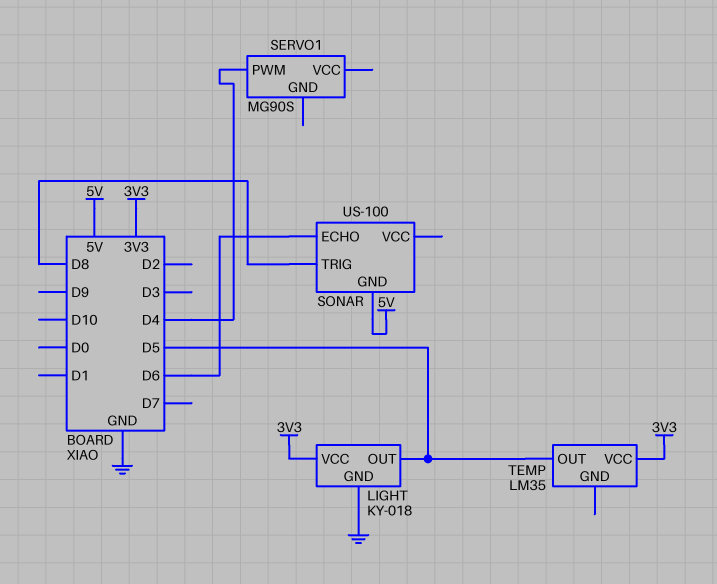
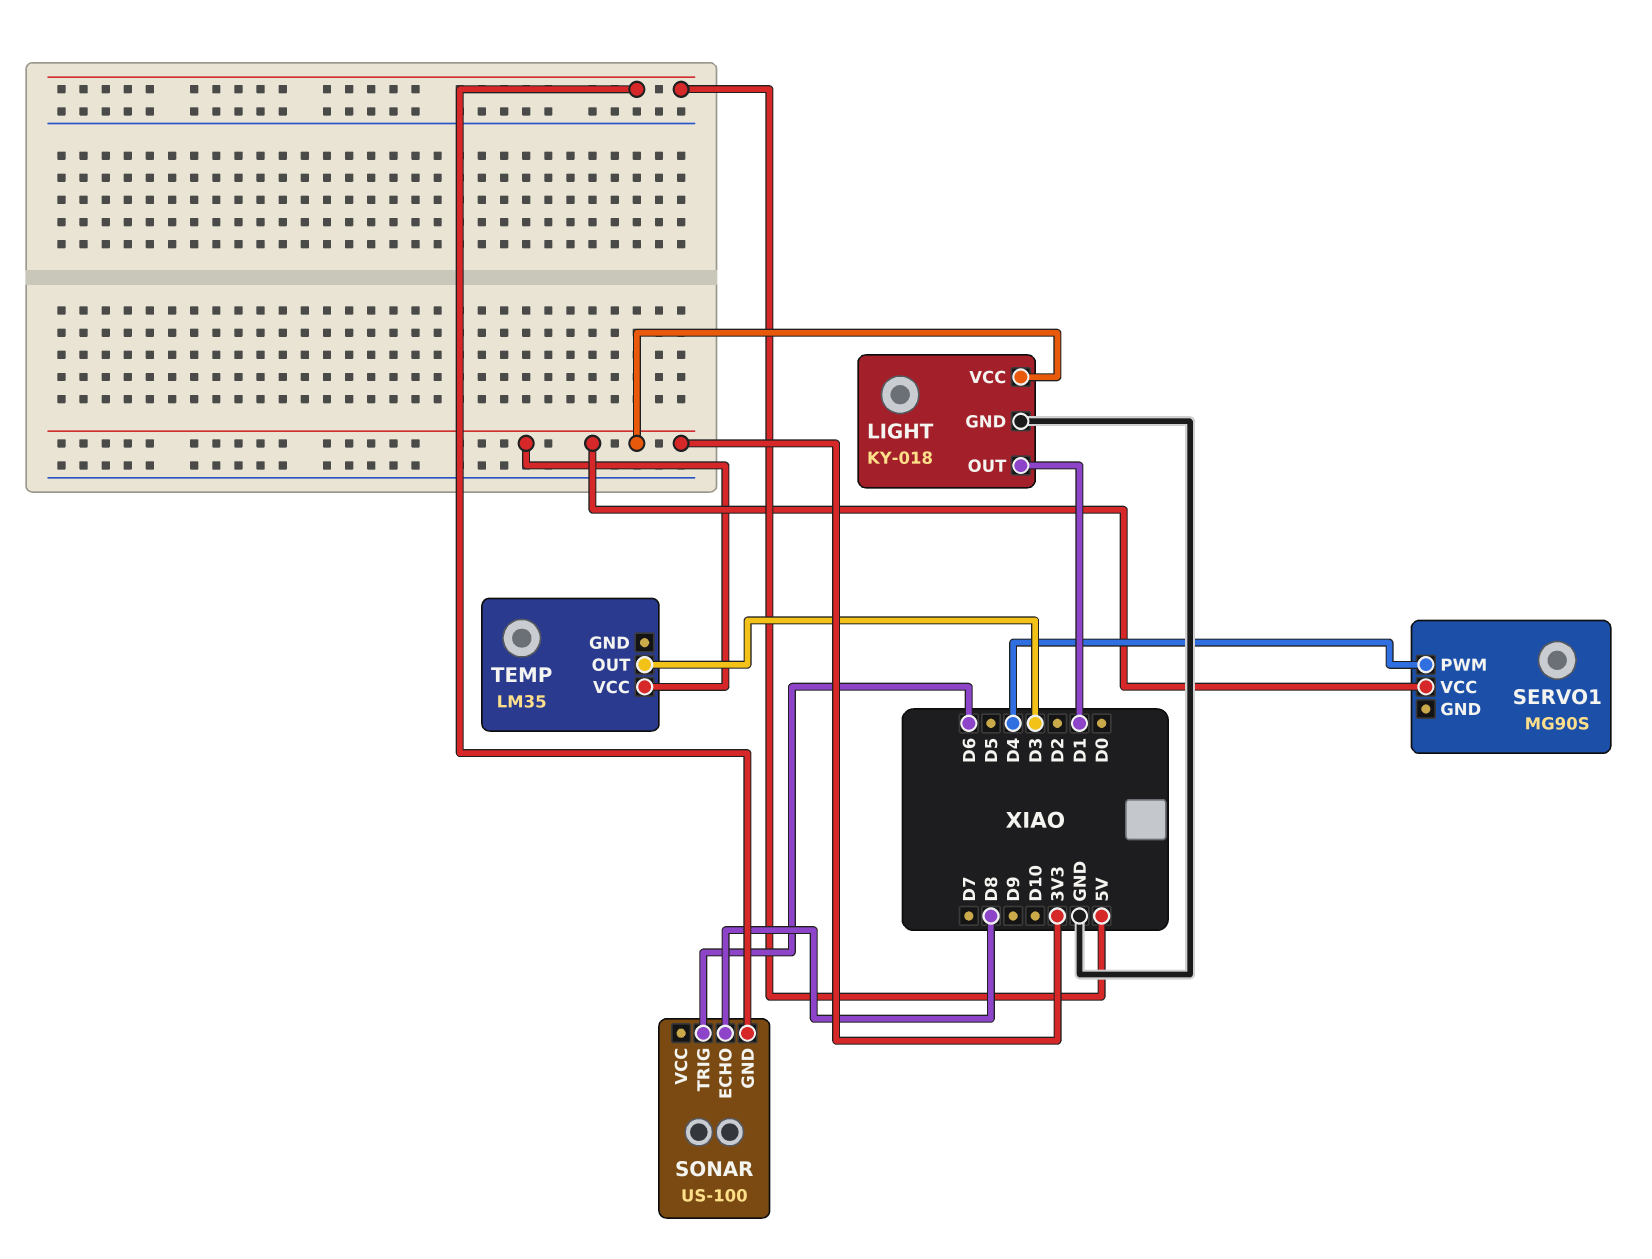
LIGHT pin OUT: D5 -> D1
SERVO1 pin VCC: none -> 3V3
SONAR pin ECHO: D6 -> D8
SONAR pin TRIG: D8 -> D6
TEMP pin OUT: D5 -> D3

